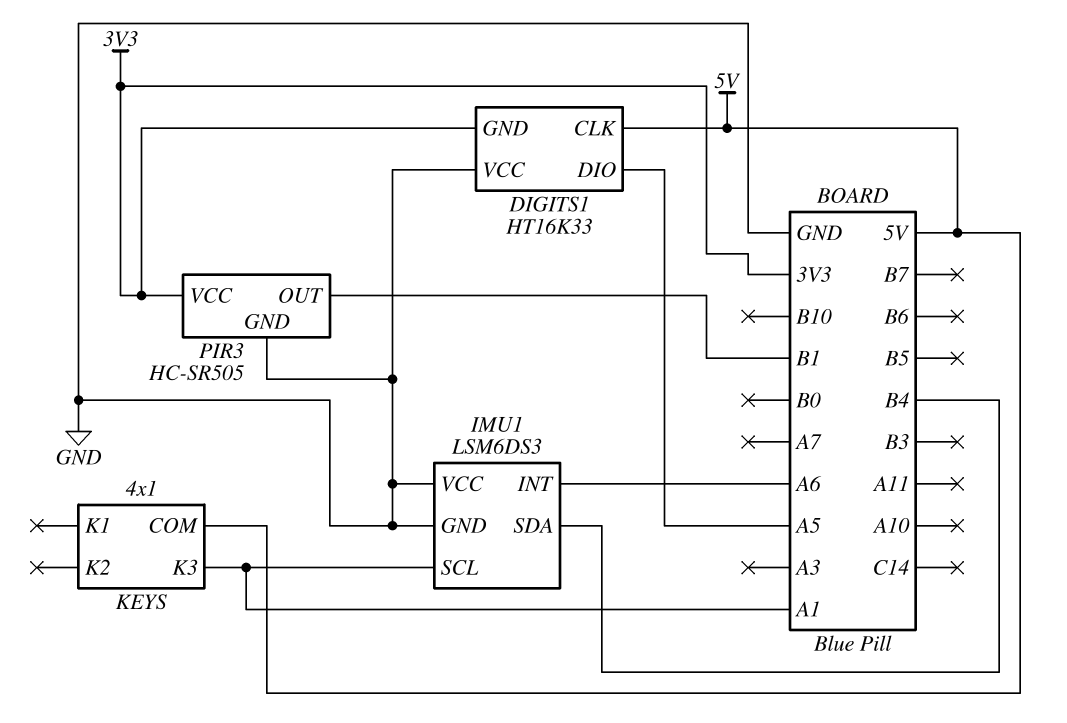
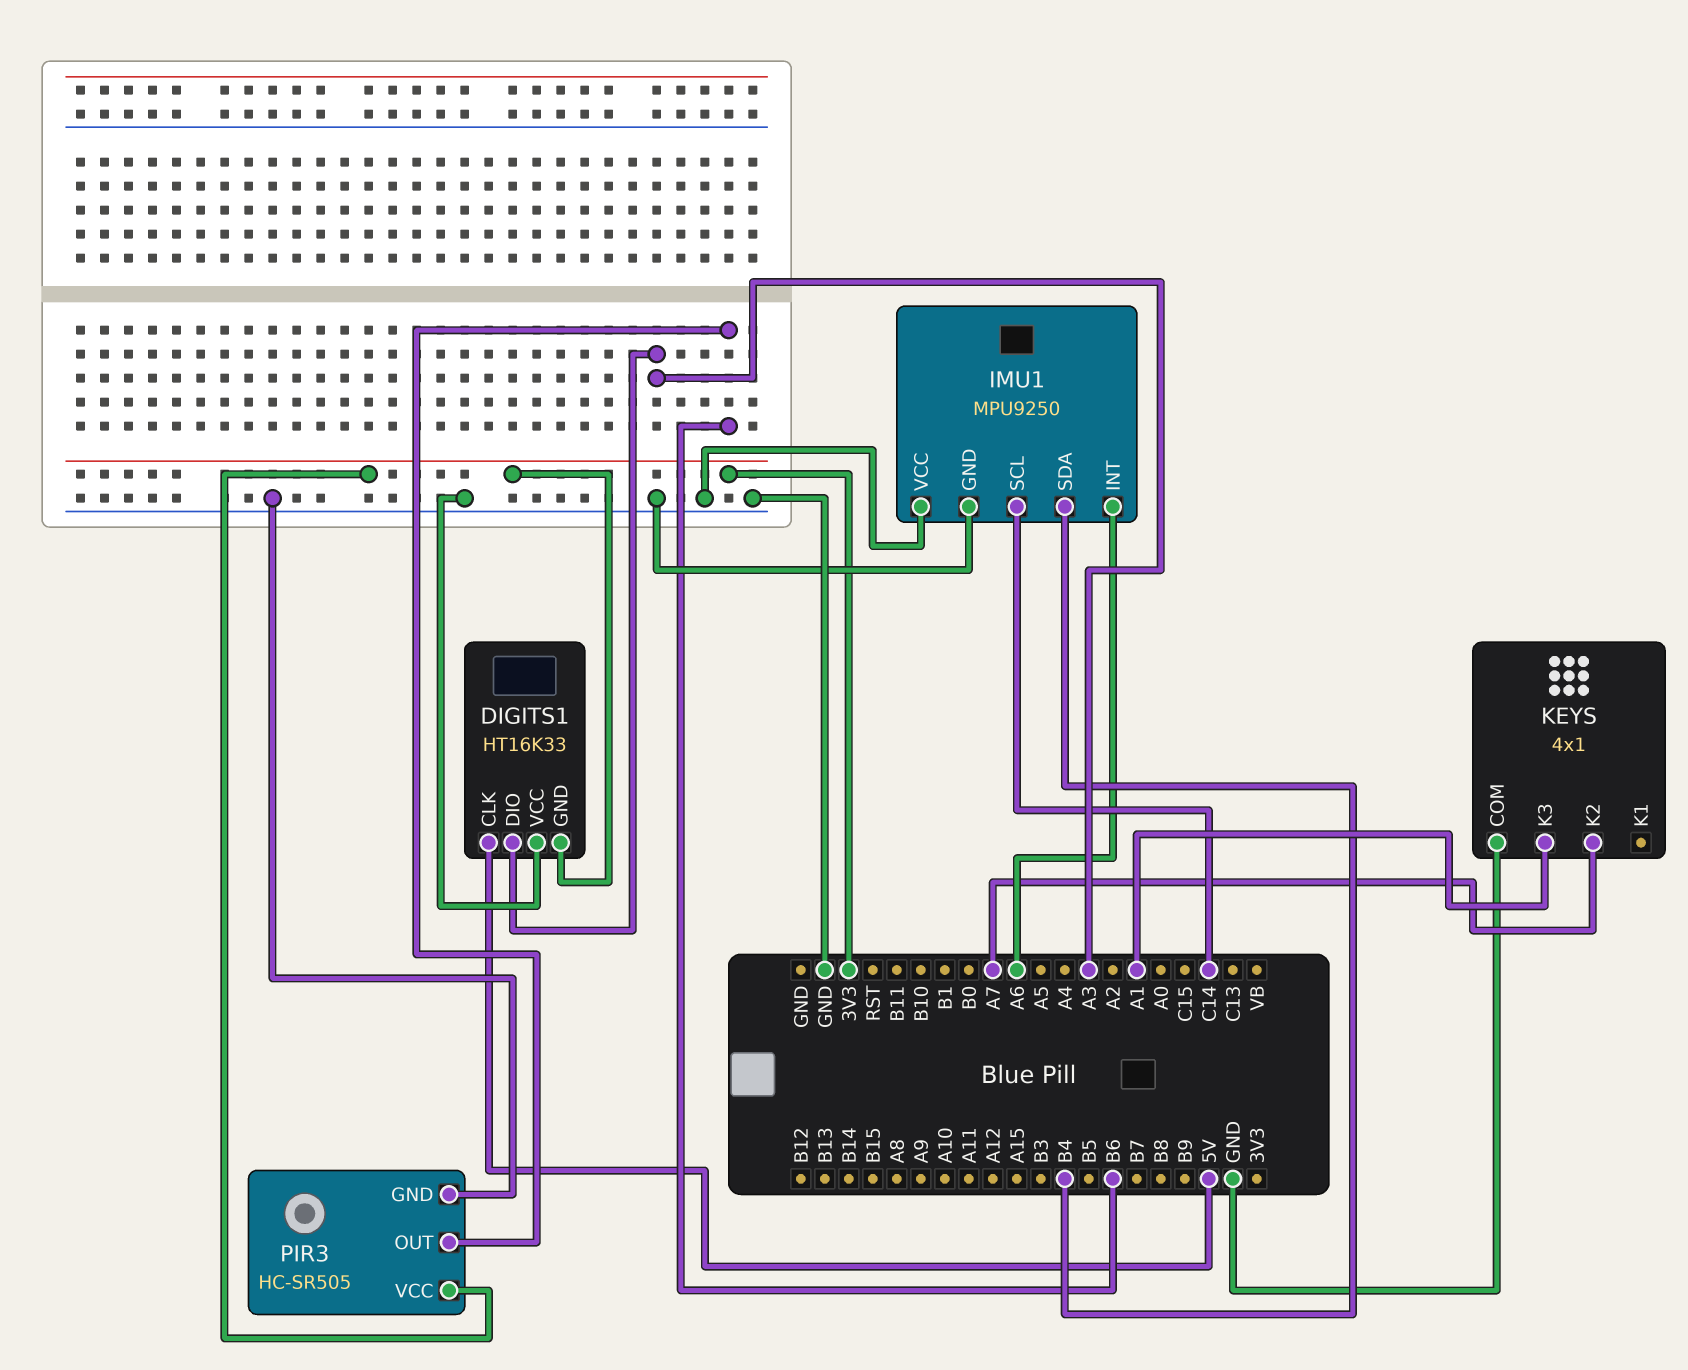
DIGITS1 pin DIO: A5 -> A3
IMU1: LSM6DS3 -> MPU9250
IMU1 pin SCL: A1 -> C14
KEYS pin COM: 5V -> GND
KEYS pin K2: none -> A7
PIR3 pin OUT: B1 -> B6

